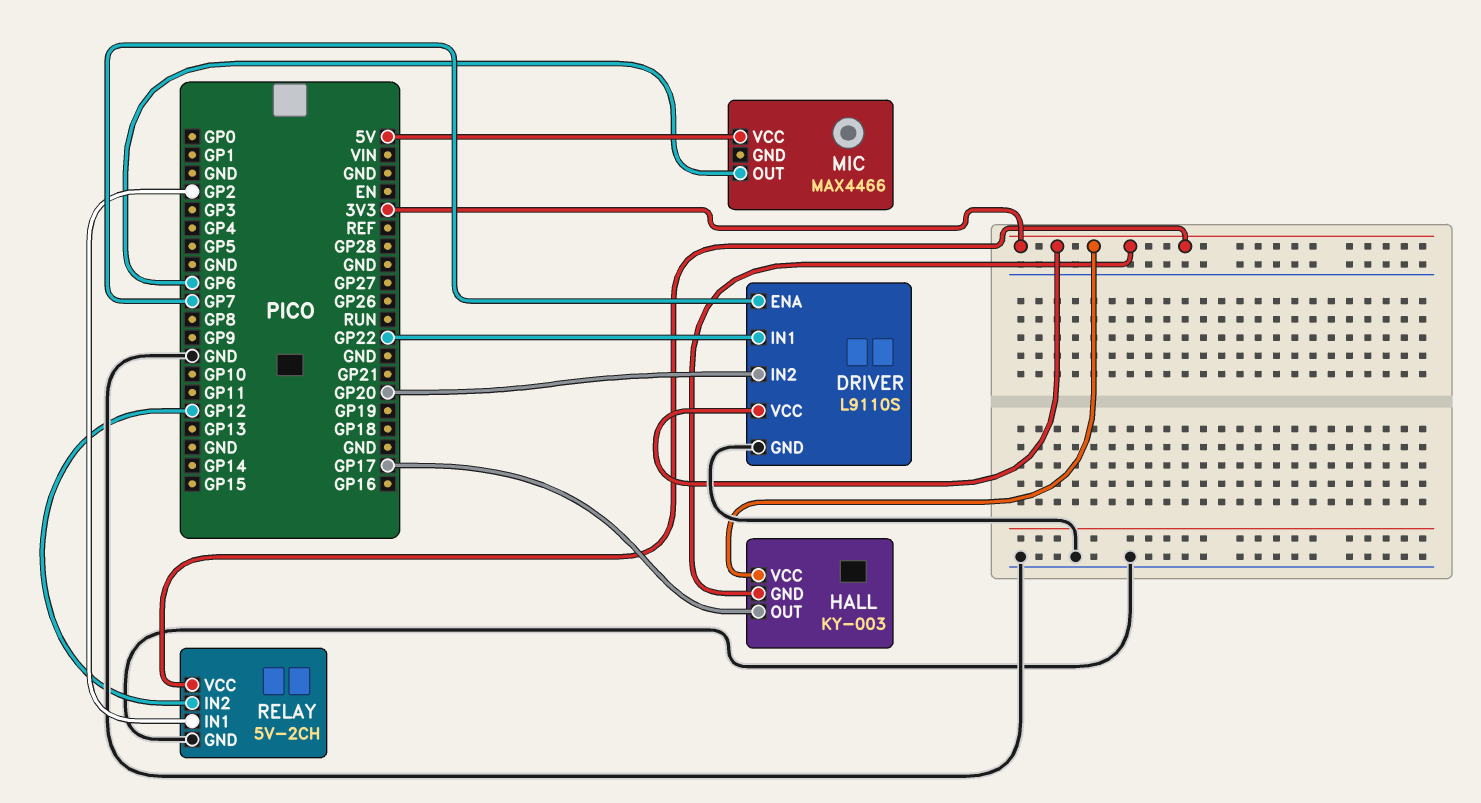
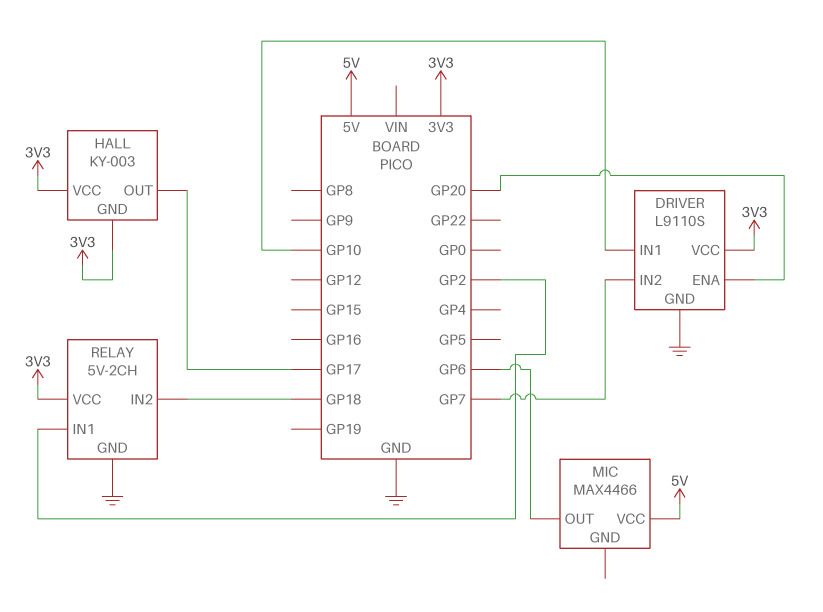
DRIVER pin ENA: GP7 -> GP20
DRIVER pin IN1: GP22 -> GP10
DRIVER pin IN2: GP20 -> GP7
RELAY pin IN2: GP12 -> GP18

